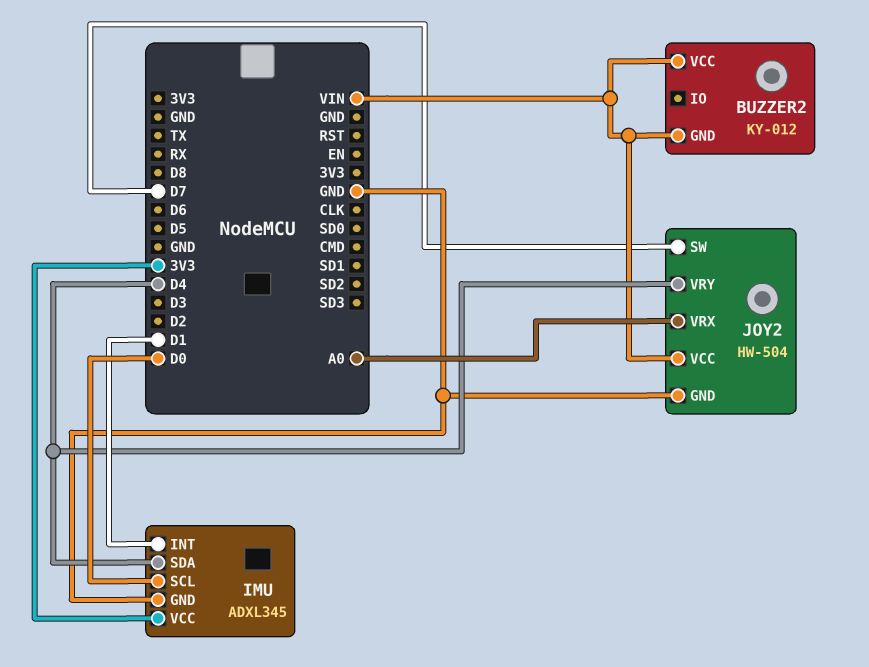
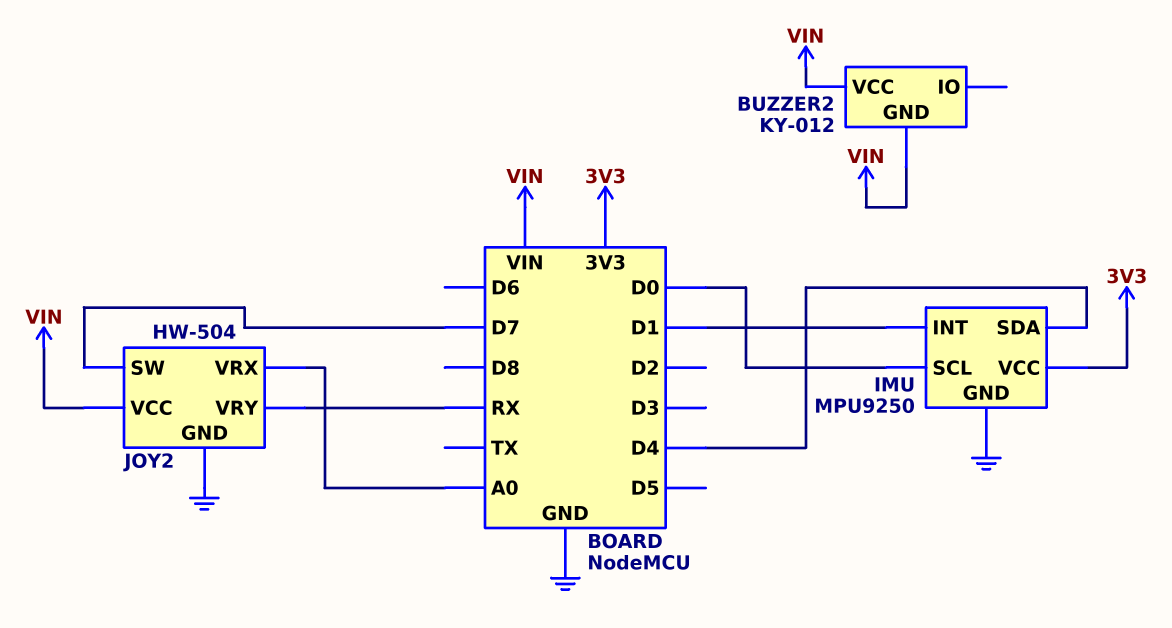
IMU: ADXL345 -> MPU9250
JOY2 pin VRY: D4 -> RX

